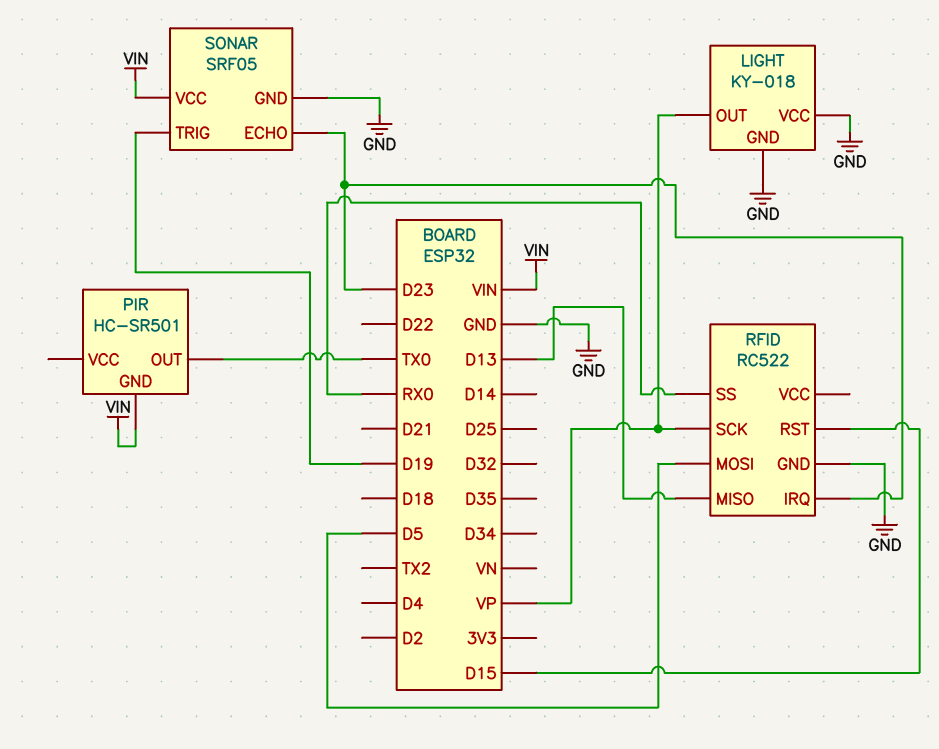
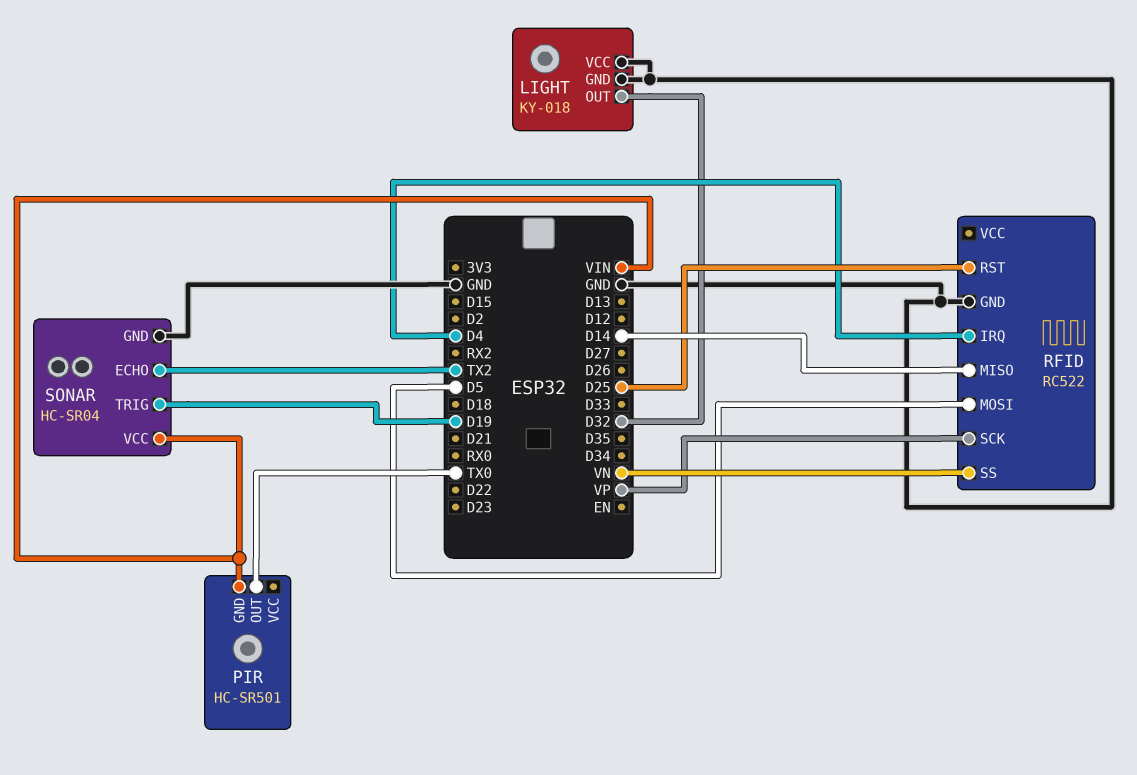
LIGHT pin OUT: VP -> D32
RFID pin IRQ: D23 -> D4
RFID pin MISO: D13 -> D14
RFID pin RST: D15 -> D25
RFID pin SS: RX0 -> VN
SONAR: SRF05 -> HC-SR04
SONAR pin ECHO: D23 -> TX2

